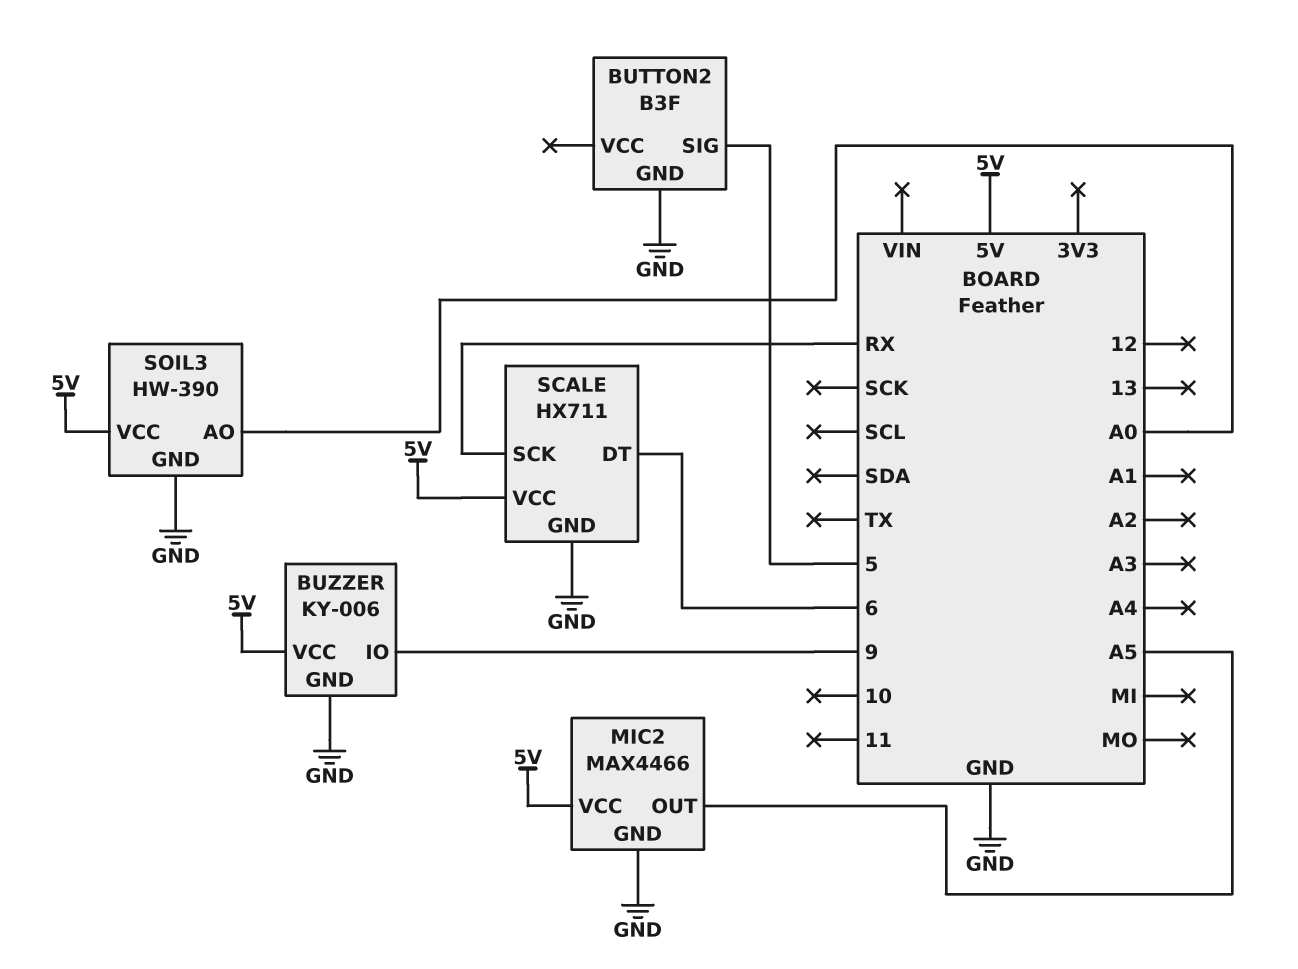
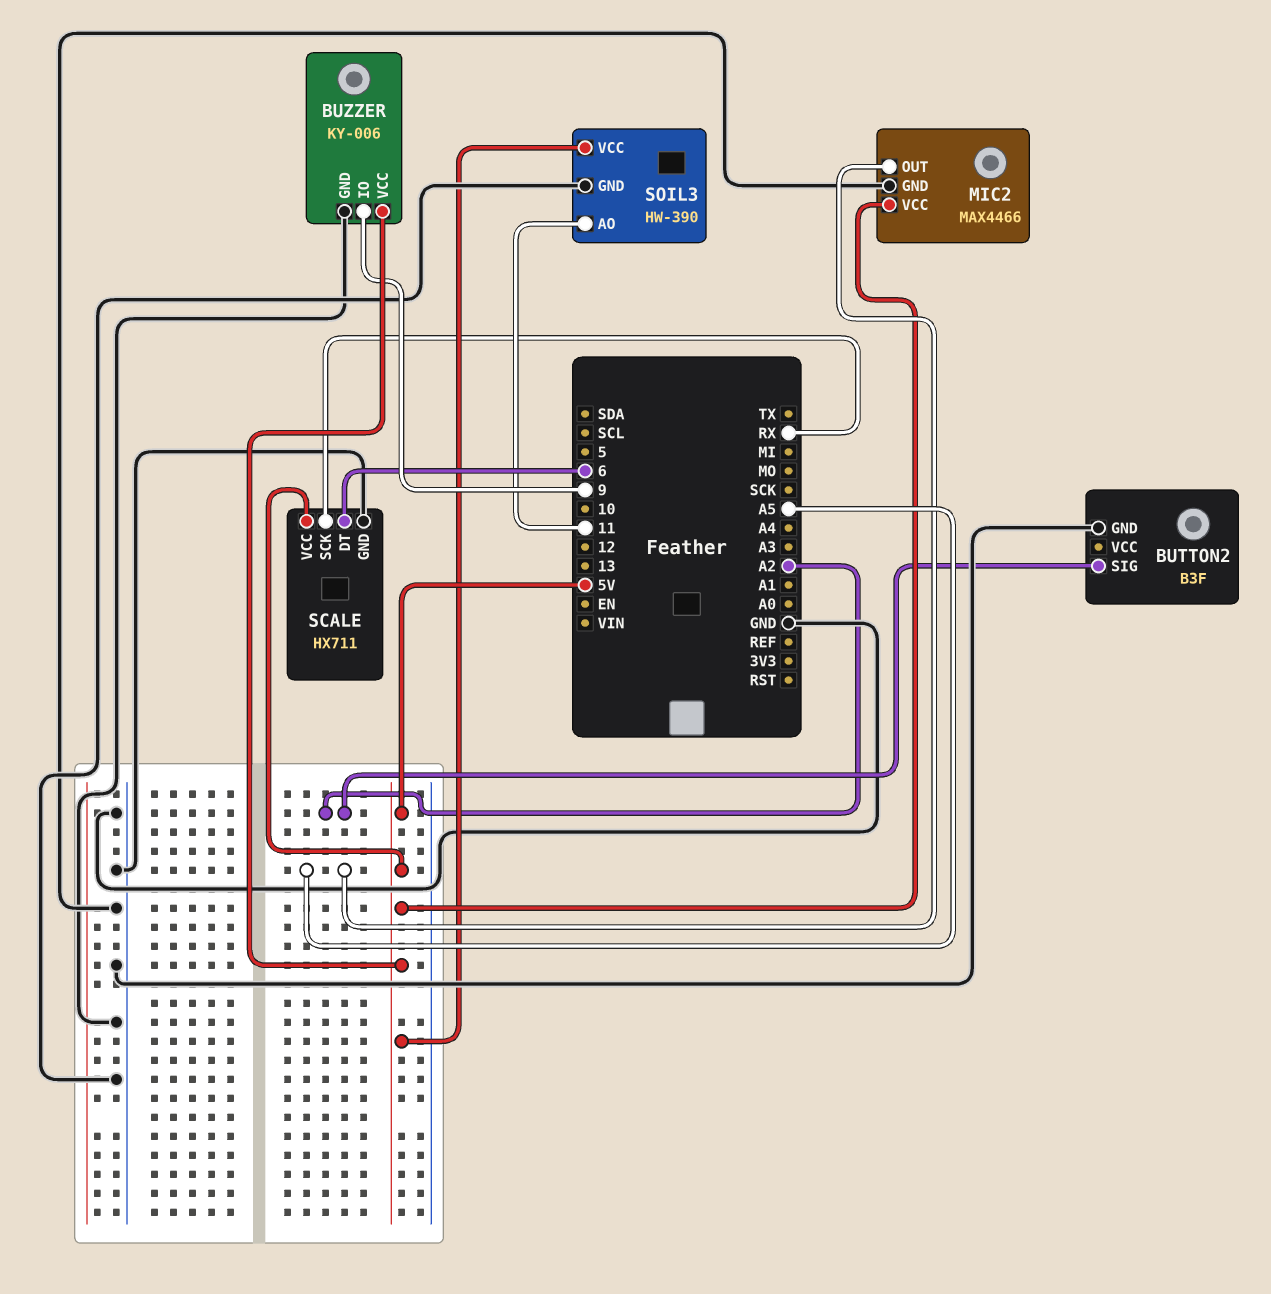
BUTTON2 pin SIG: 5 -> A2
SOIL3 pin AO: A0 -> 11

